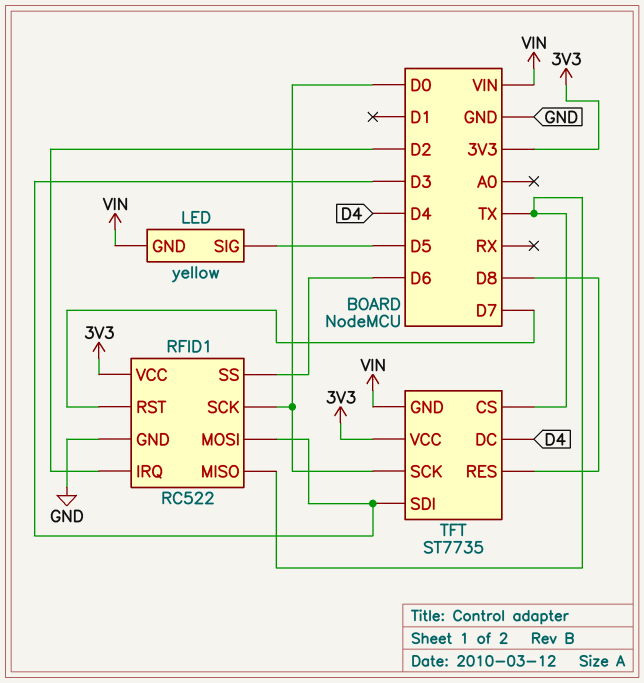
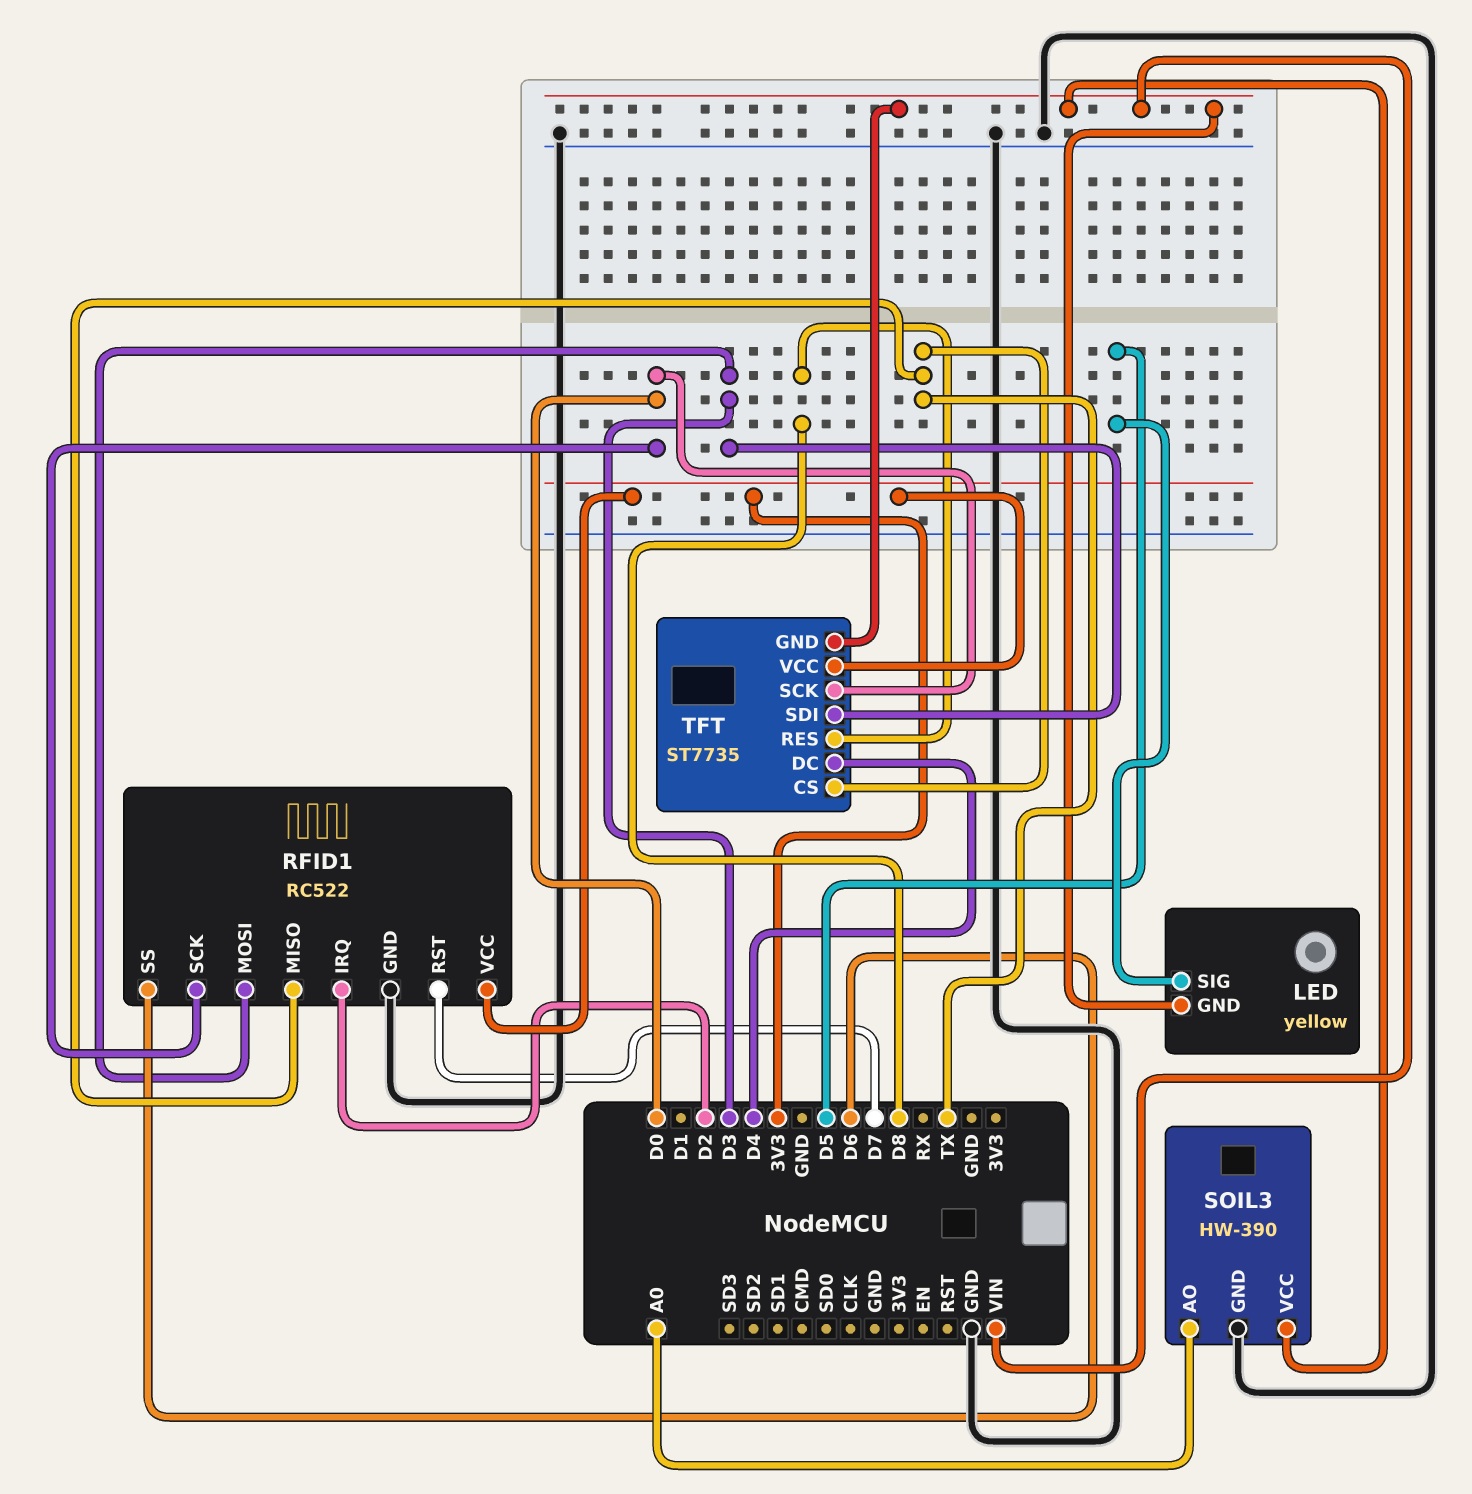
SOIL3: none -> HW-390
SOIL3 pin AO: none -> A0
SOIL3 pin GND: none -> GND
SOIL3 pin VCC: none -> VIN

